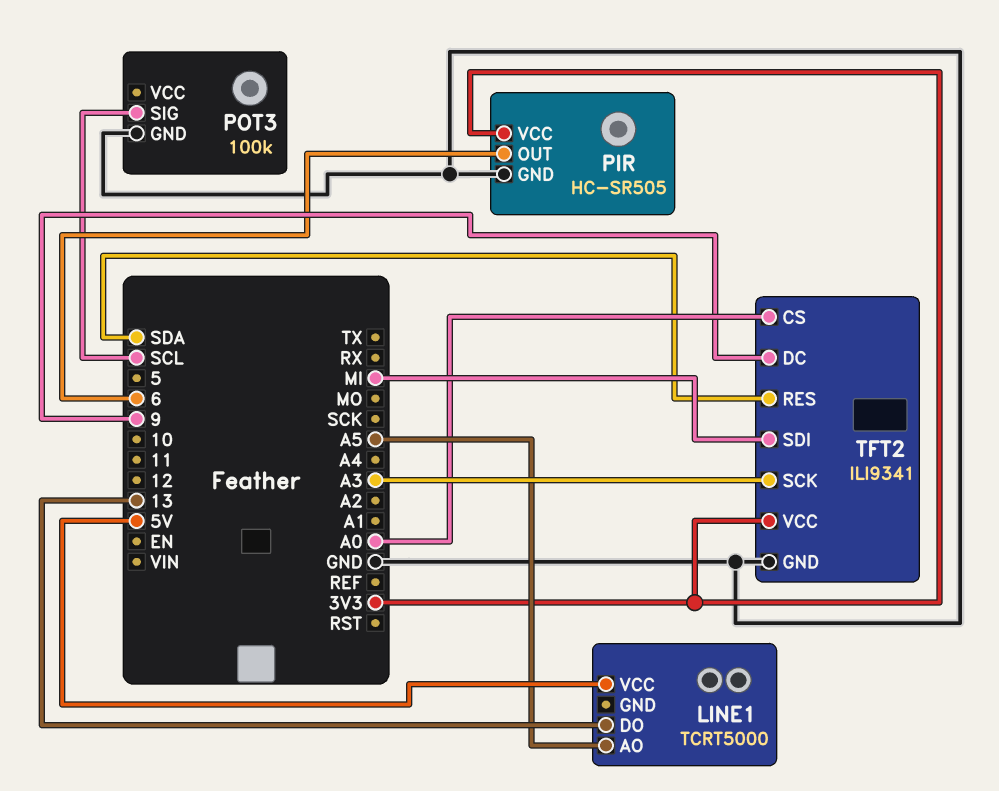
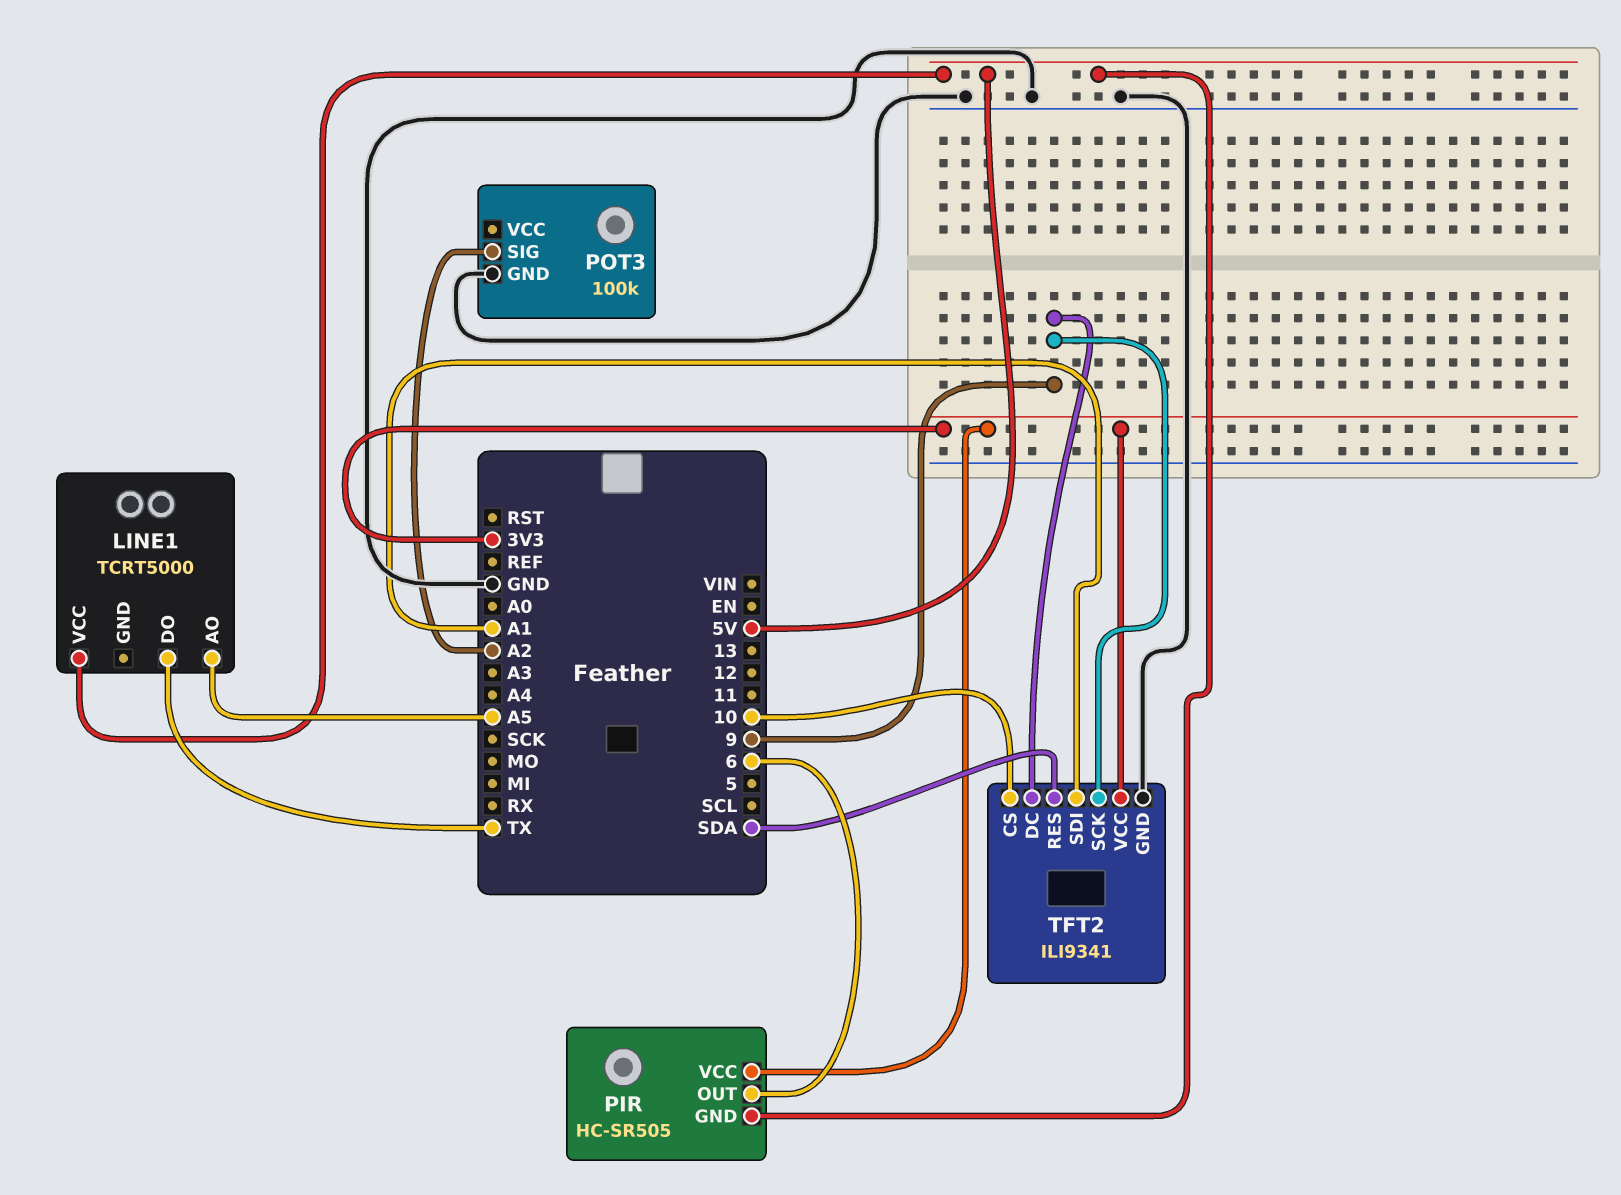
LINE1 pin DO: 13 -> TX
PIR pin GND: GND -> 5V
POT3 pin SIG: SCL -> A2
TFT2 pin CS: A0 -> 10
TFT2 pin SCK: A3 -> 9
TFT2 pin SDI: MI -> A1

